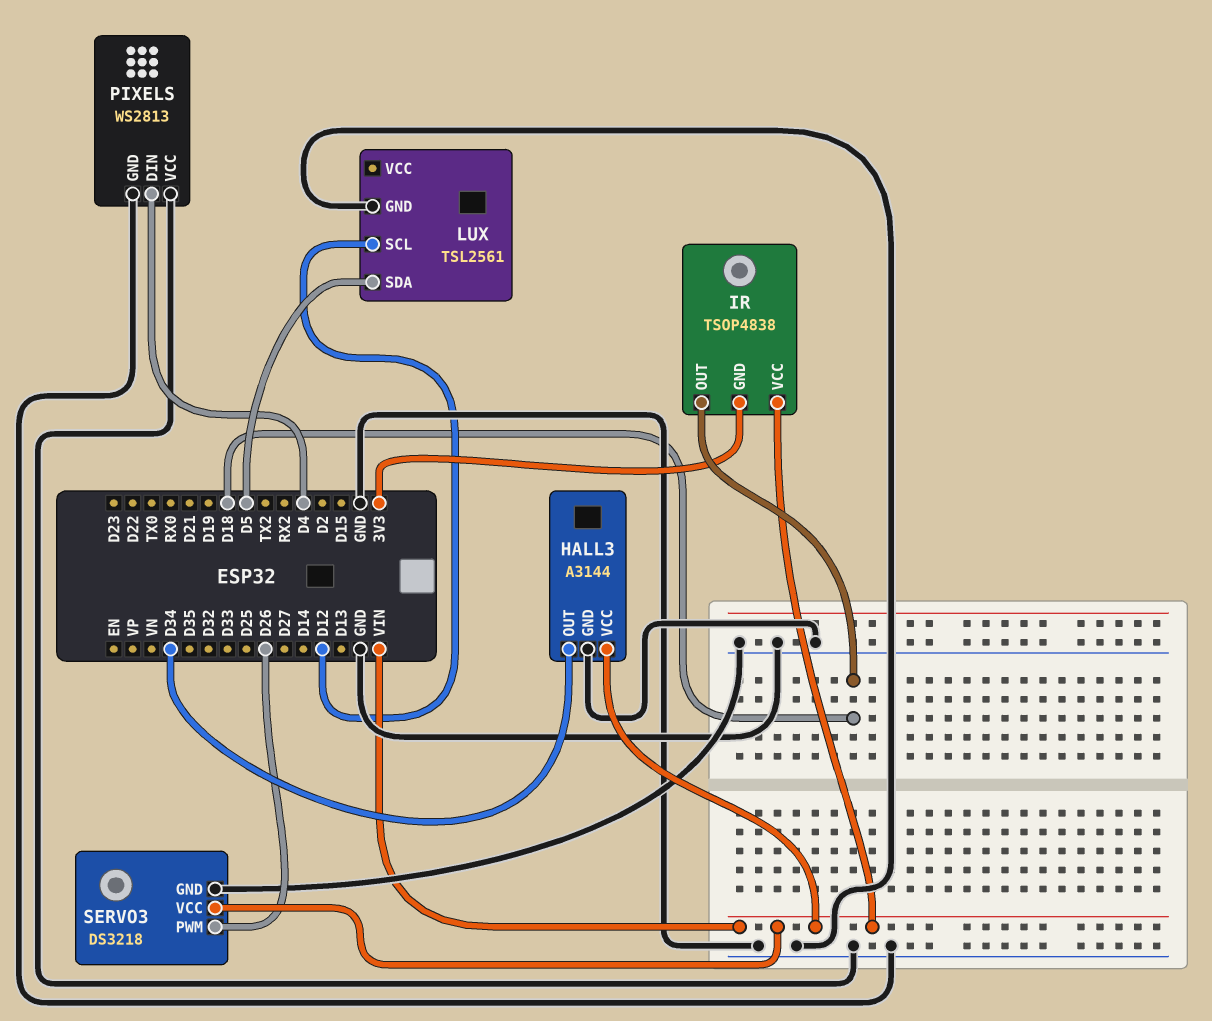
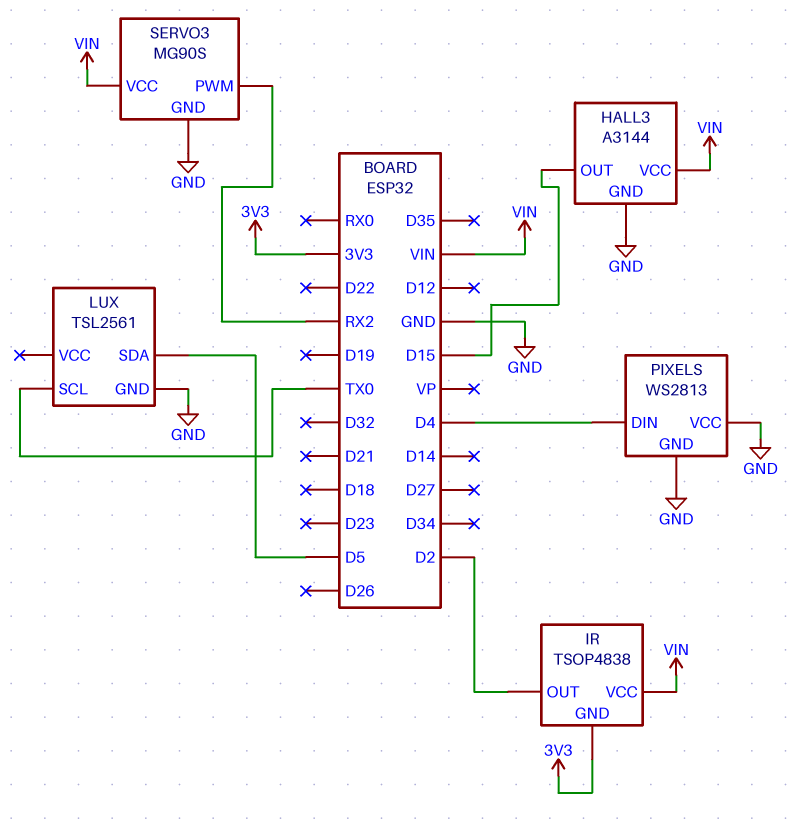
HALL3 pin OUT: D34 -> D15
IR pin OUT: D18 -> D2
LUX pin SCL: D12 -> TX0
SERVO3: DS3218 -> MG90S
SERVO3 pin PWM: D26 -> RX2

